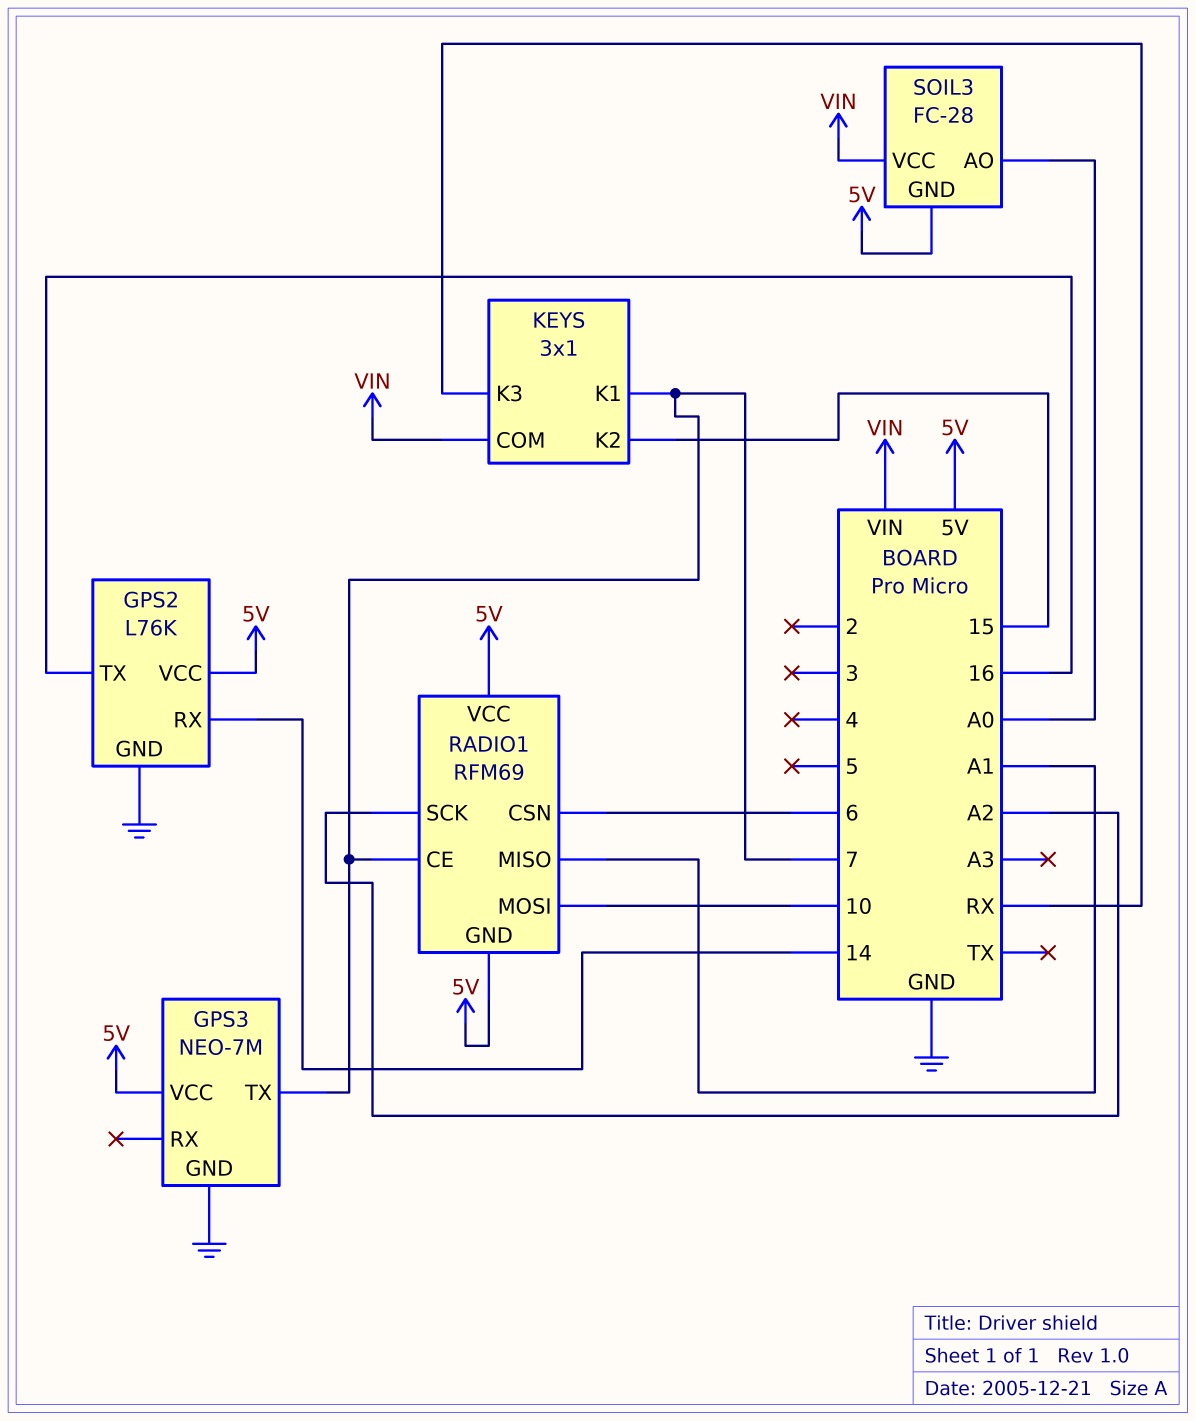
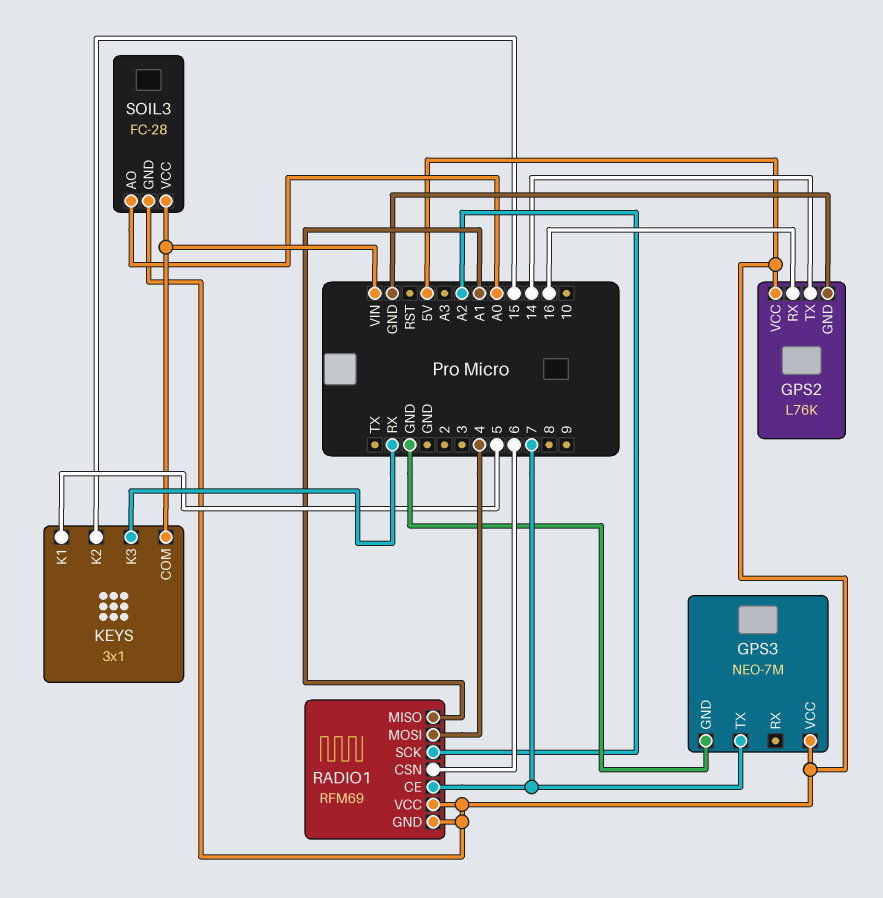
GPS2 pin RX: 14 -> 16
GPS2 pin TX: 16 -> 14
KEYS pin K1: 7 -> 5
RADIO1 pin MOSI: 10 -> 4

